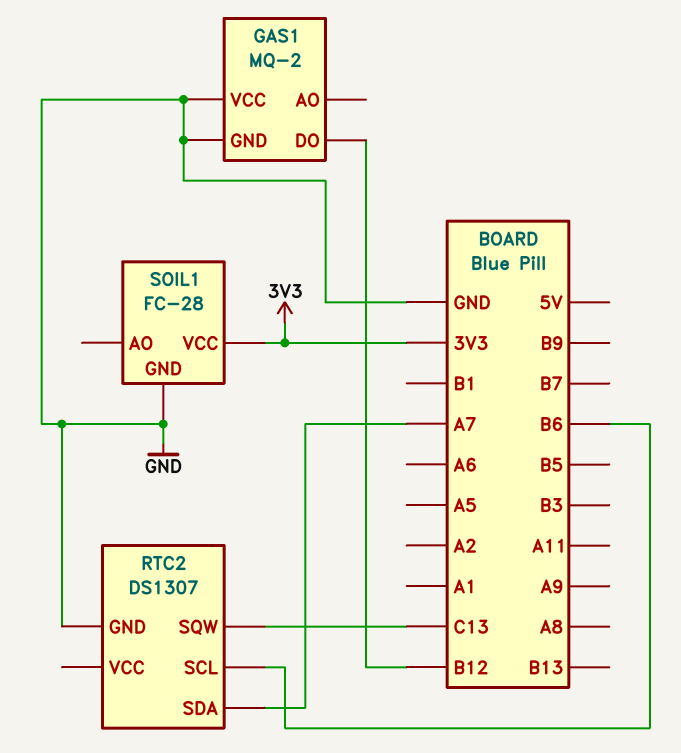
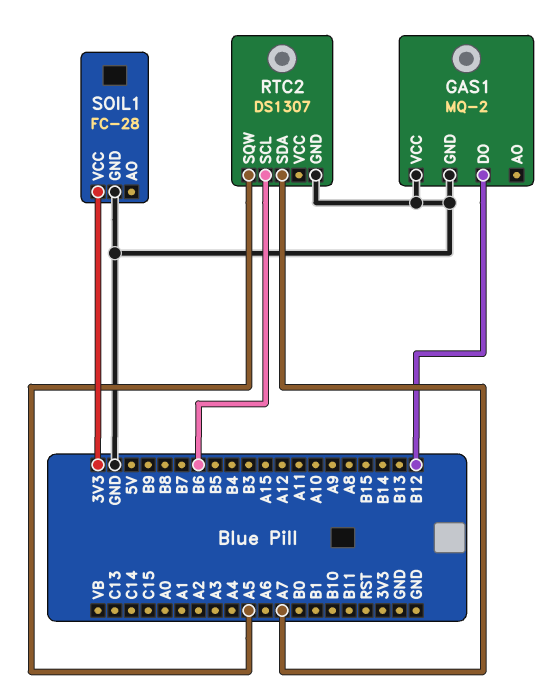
RTC2 pin SQW: C13 -> A5

